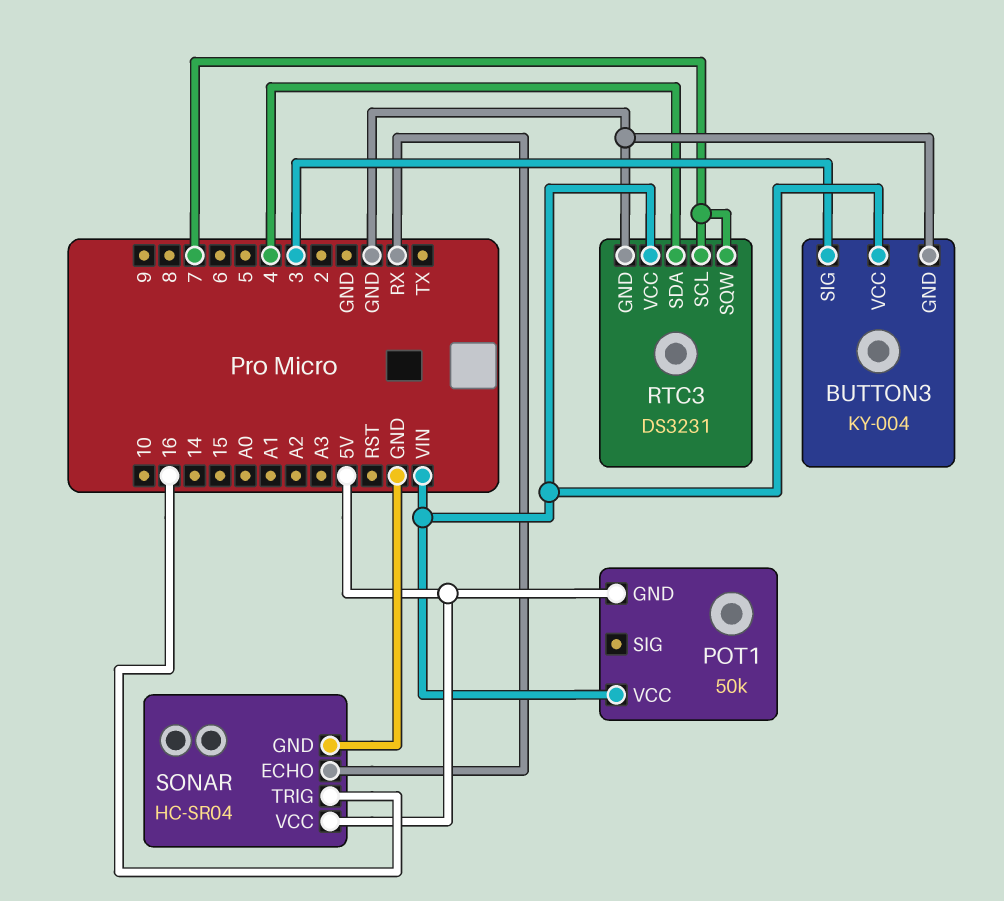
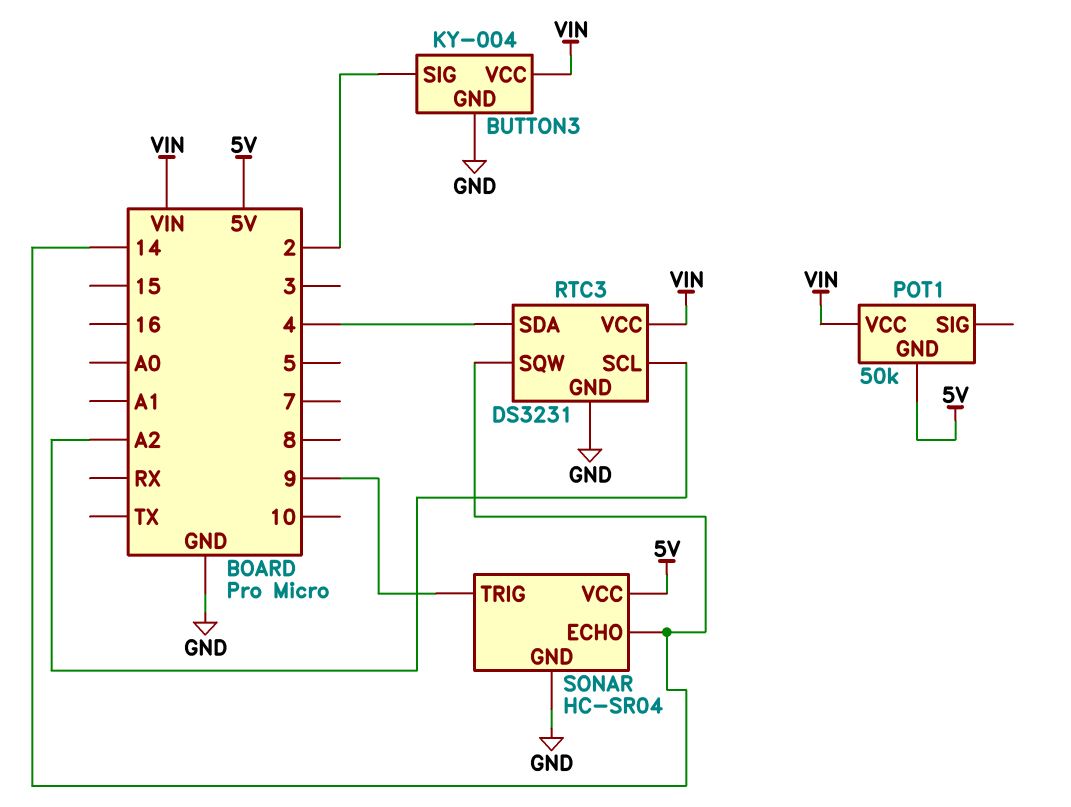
BUTTON3 pin SIG: 3 -> 2
RTC3 pin SCL: 7 -> A2
RTC3 pin SQW: 7 -> 14
SONAR pin ECHO: RX -> 14
SONAR pin TRIG: 16 -> 9

